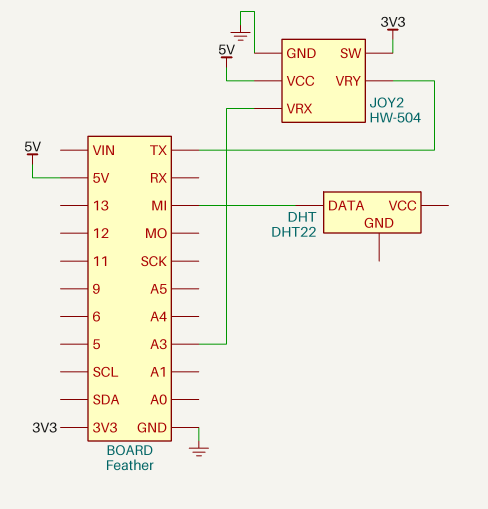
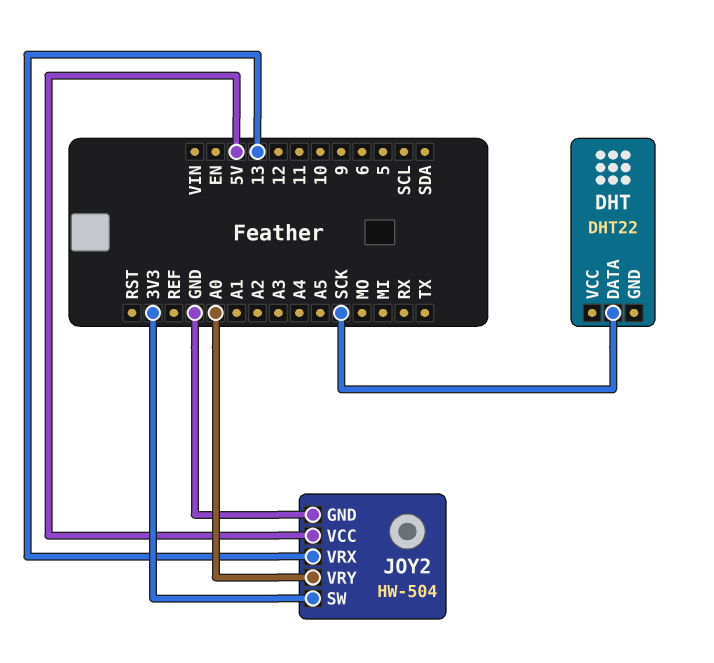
DHT pin DATA: MI -> SCK
JOY2 pin VRX: A3 -> 13
JOY2 pin VRY: TX -> A0

